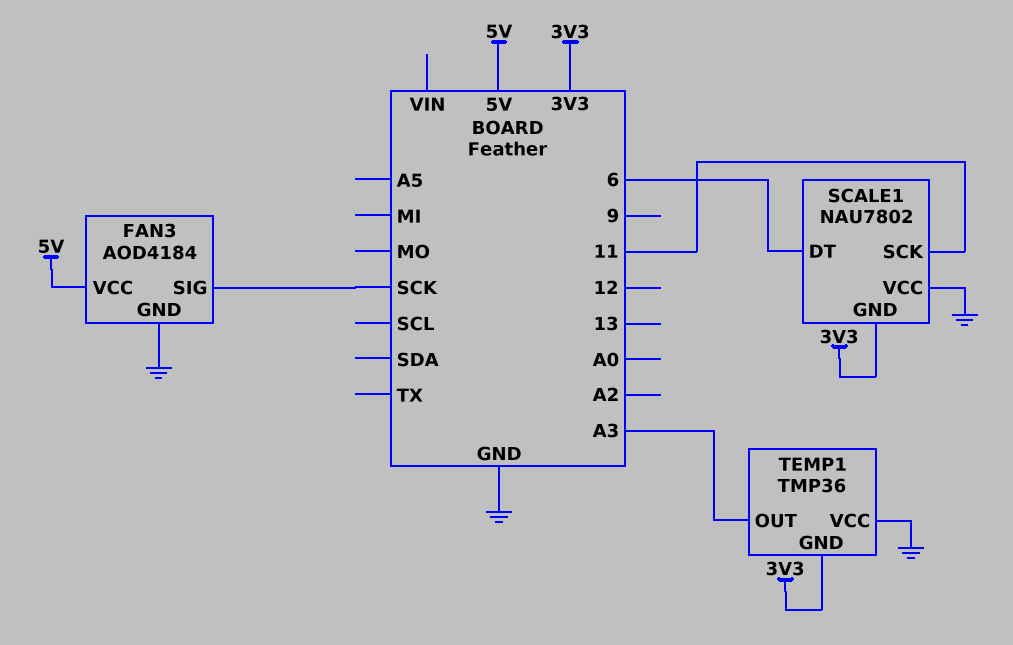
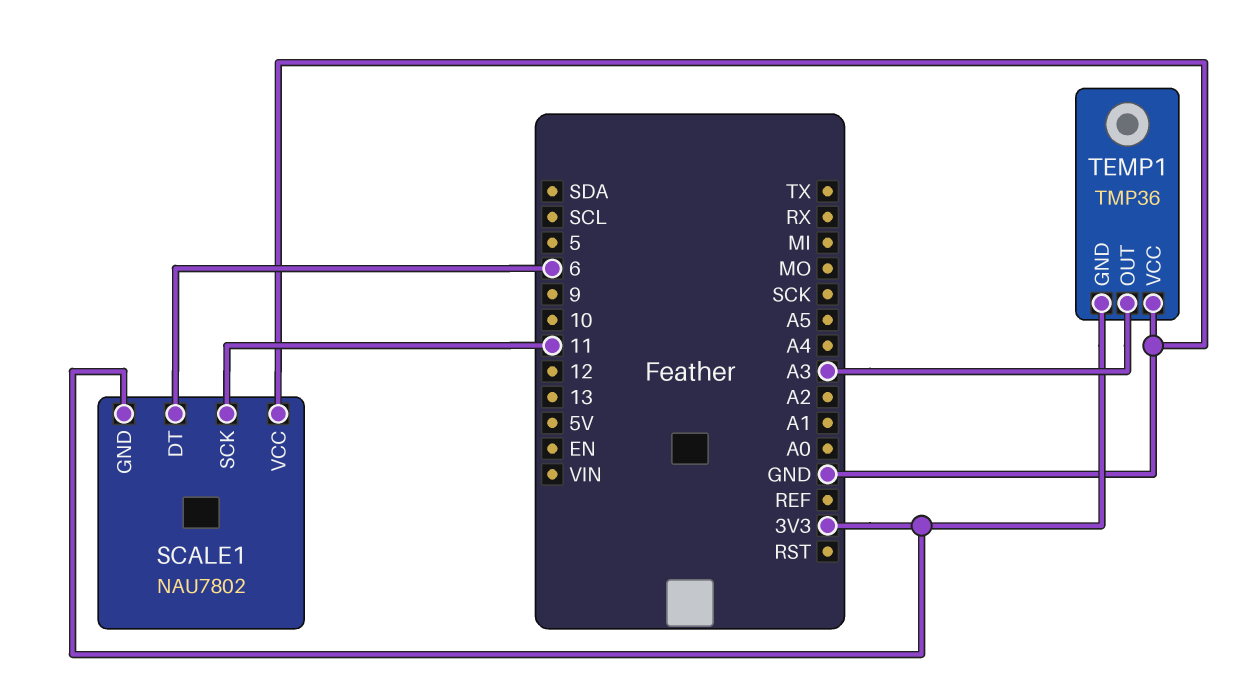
FAN3: AOD4184 -> none
FAN3 pin GND: GND -> none
FAN3 pin SIG: SCK -> none
FAN3 pin VCC: 5V -> none

